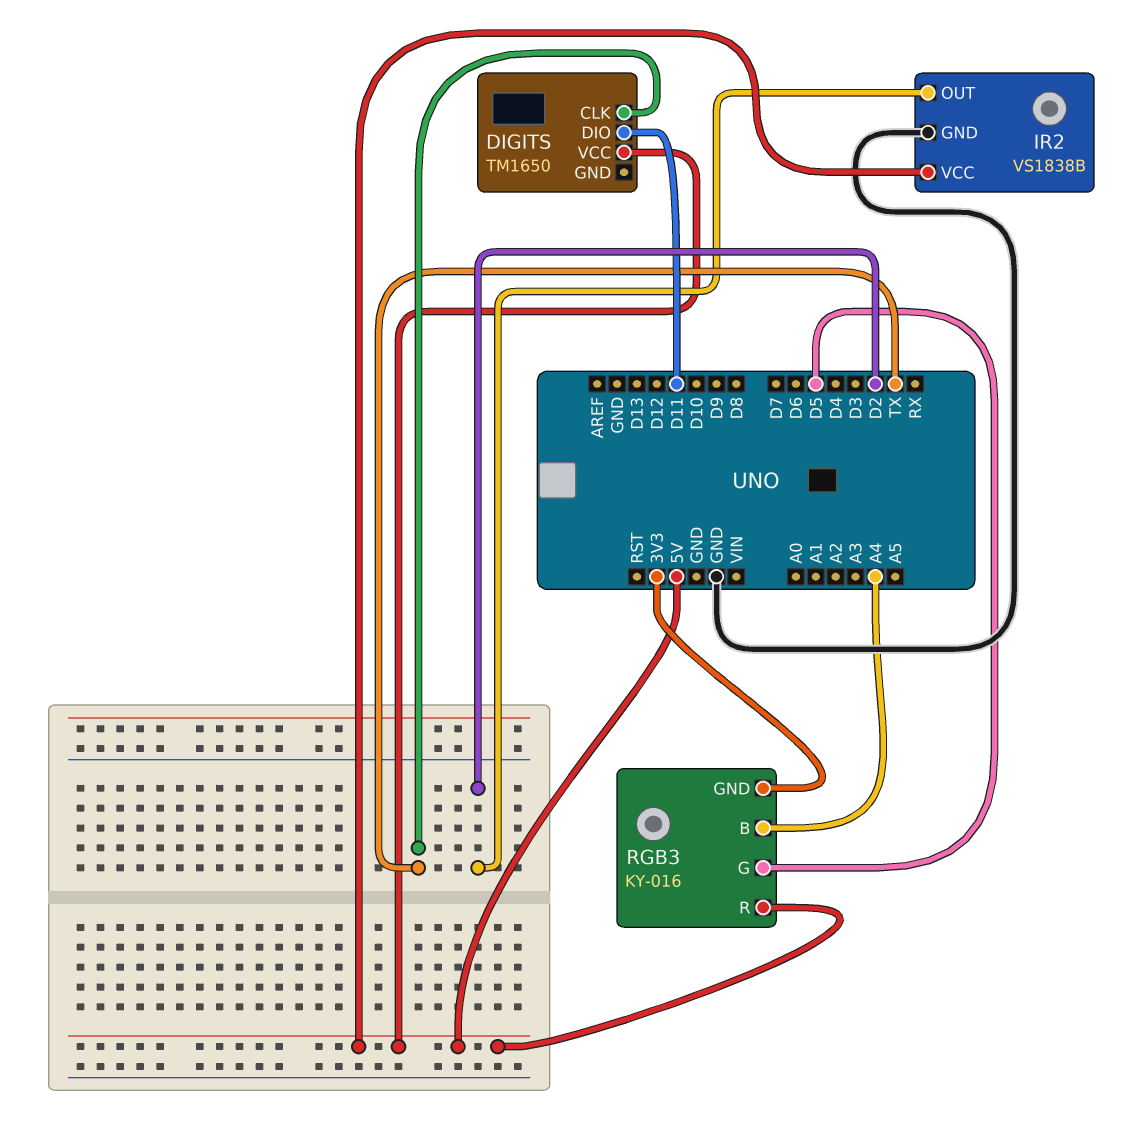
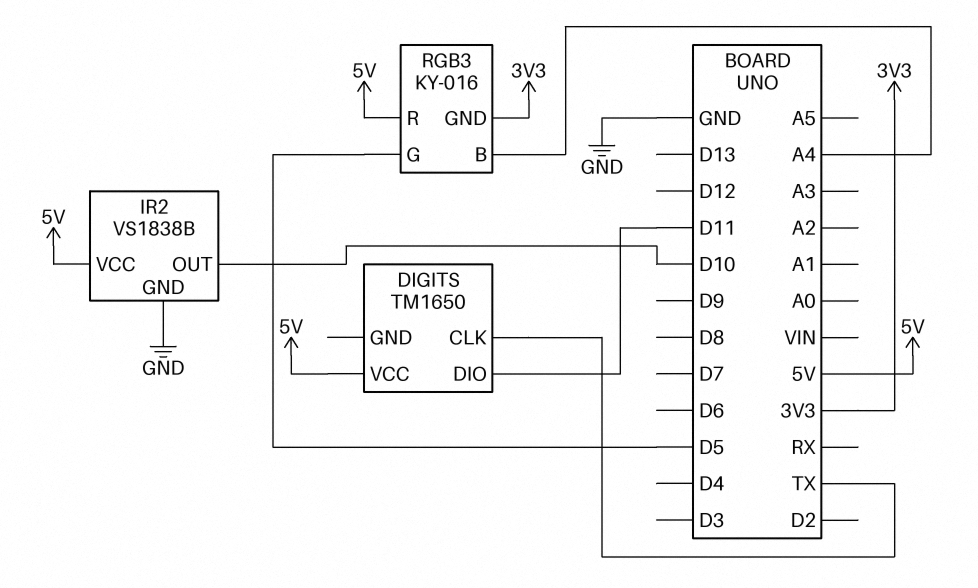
IR2 pin OUT: D2 -> D10

